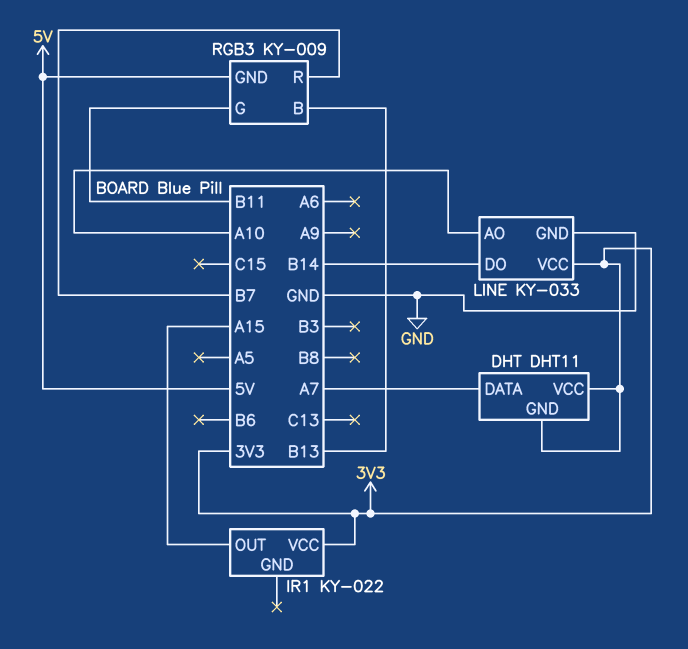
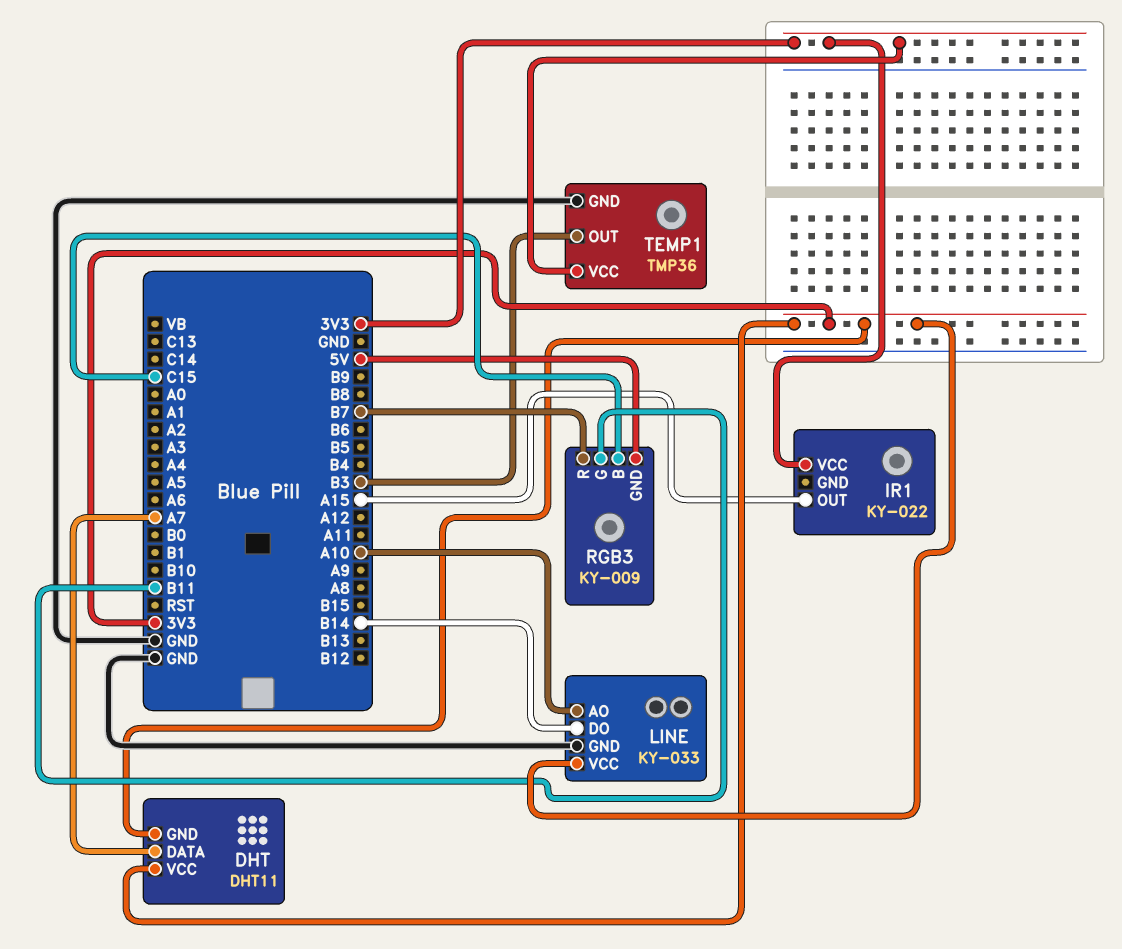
RGB3 pin B: B13 -> C15
TEMP1: none -> TMP36
TEMP1 pin GND: none -> GND
TEMP1 pin OUT: none -> B3
TEMP1 pin VCC: none -> 3V3

